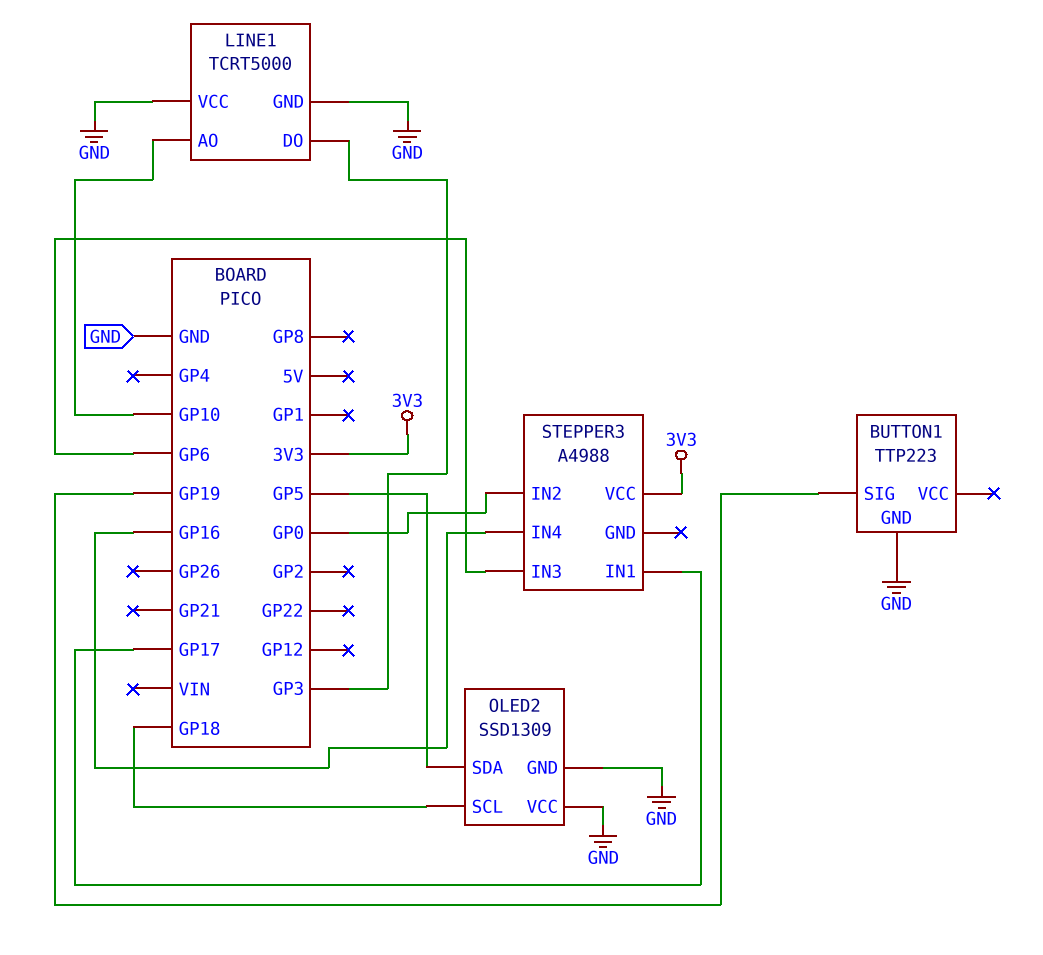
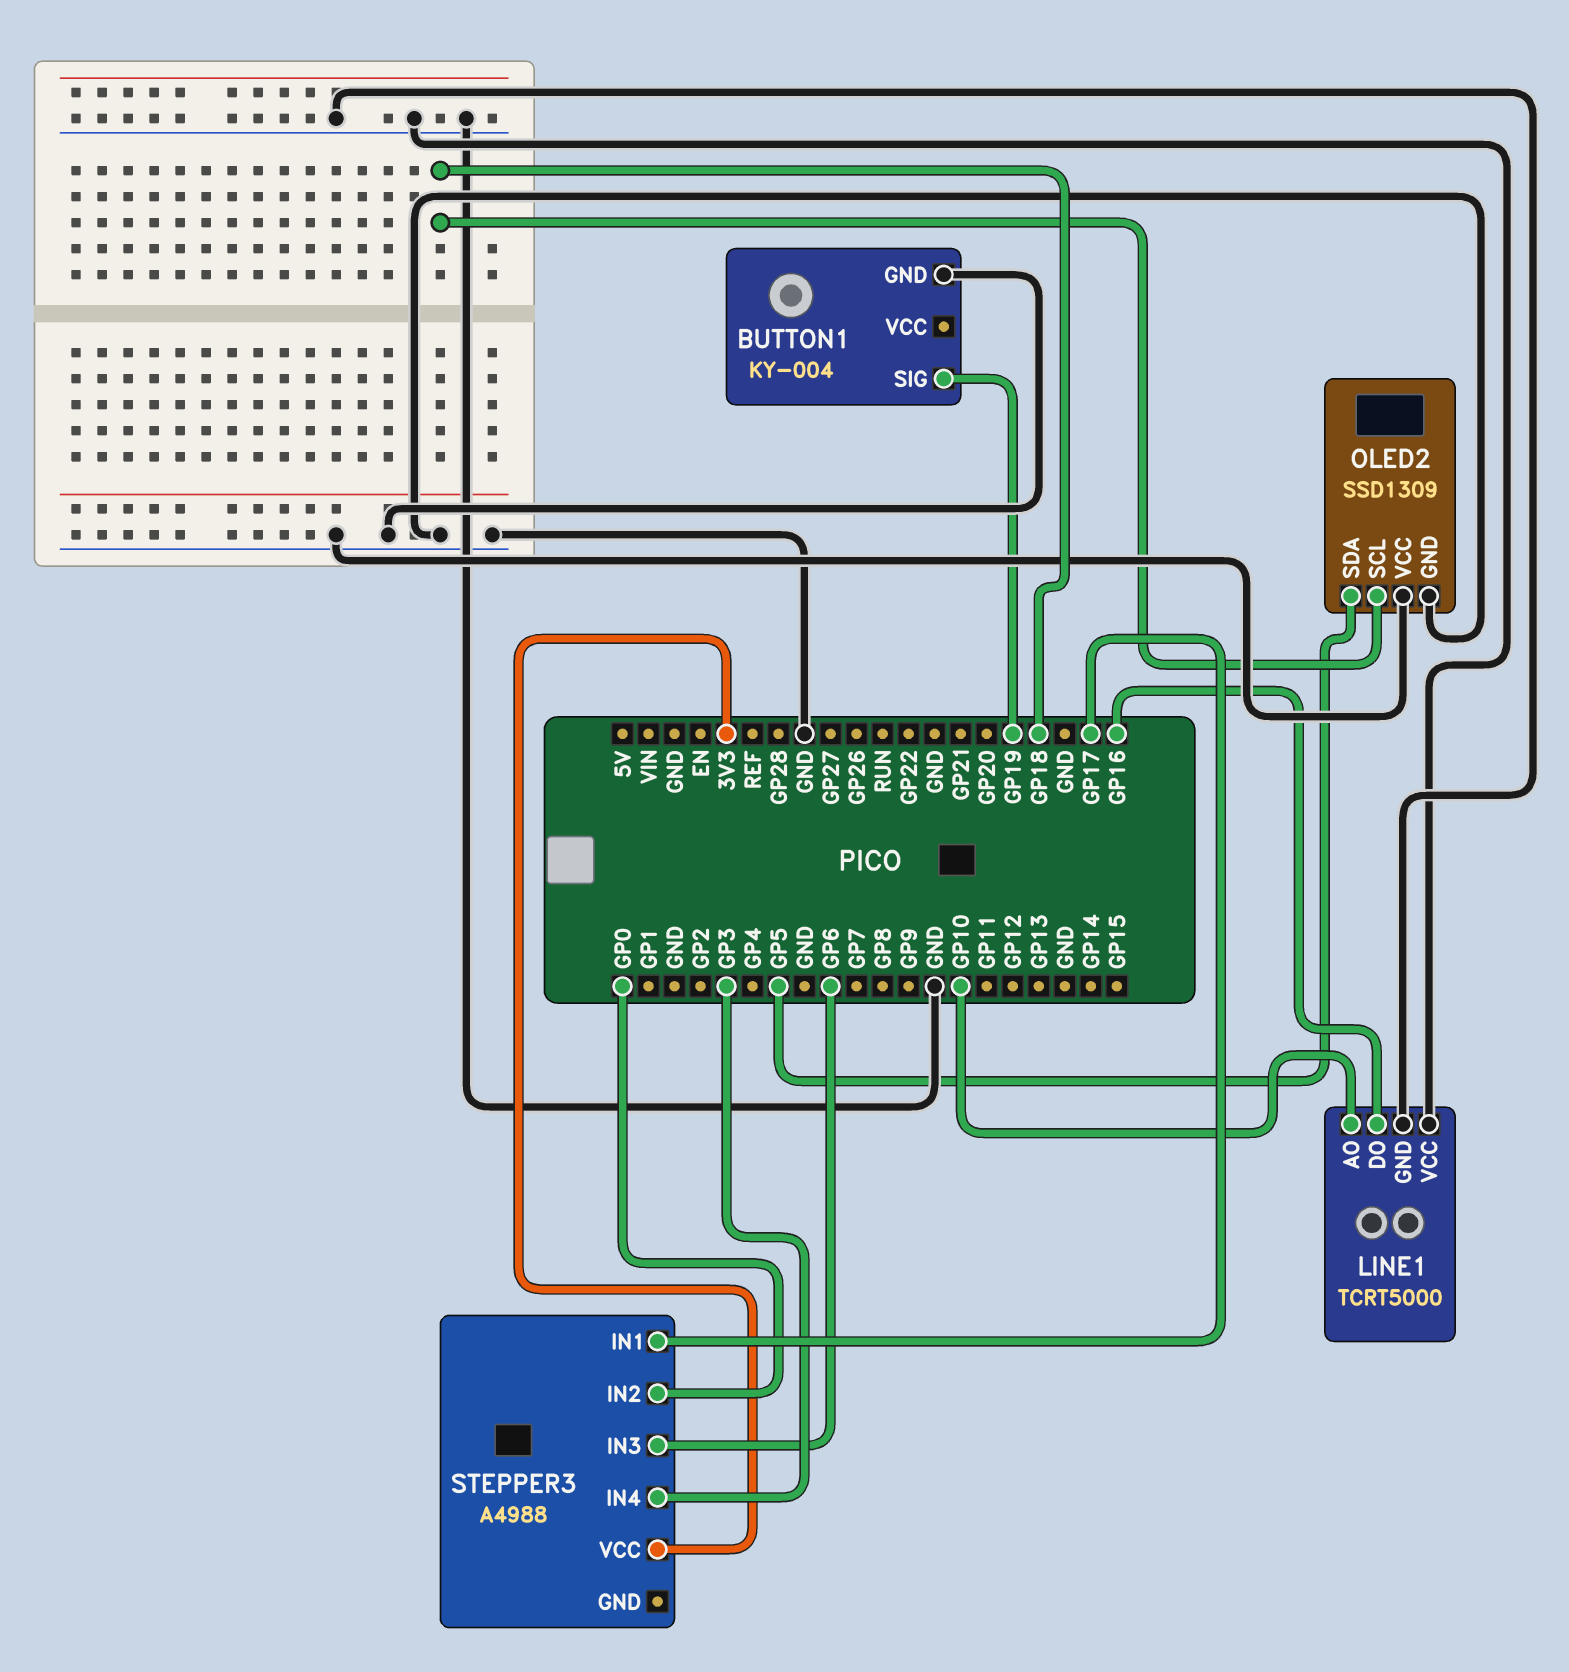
BUTTON1: TTP223 -> KY-004
LINE1 pin DO: GP3 -> GP16
STEPPER3 pin IN4: GP16 -> GP3

